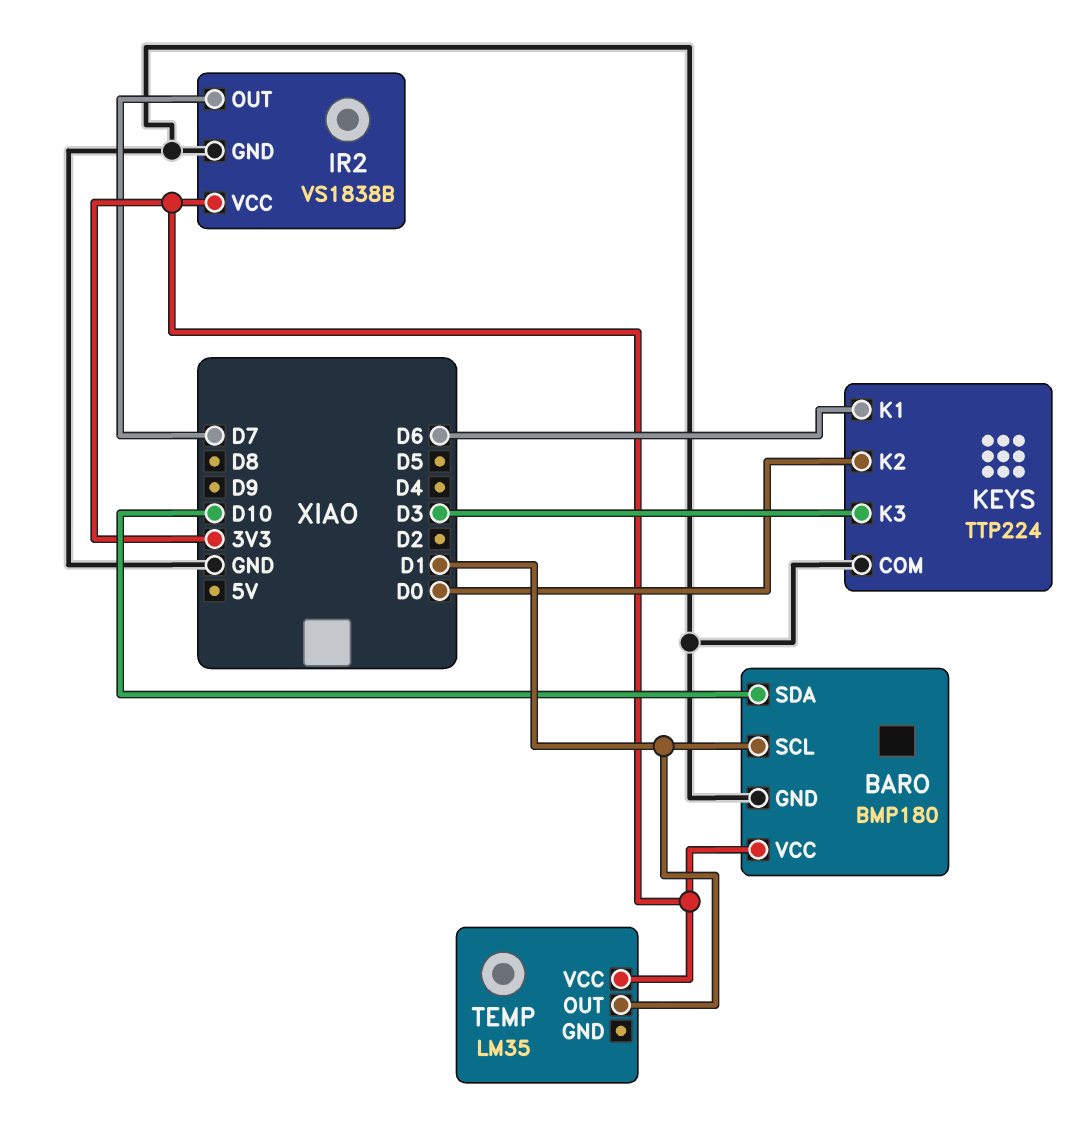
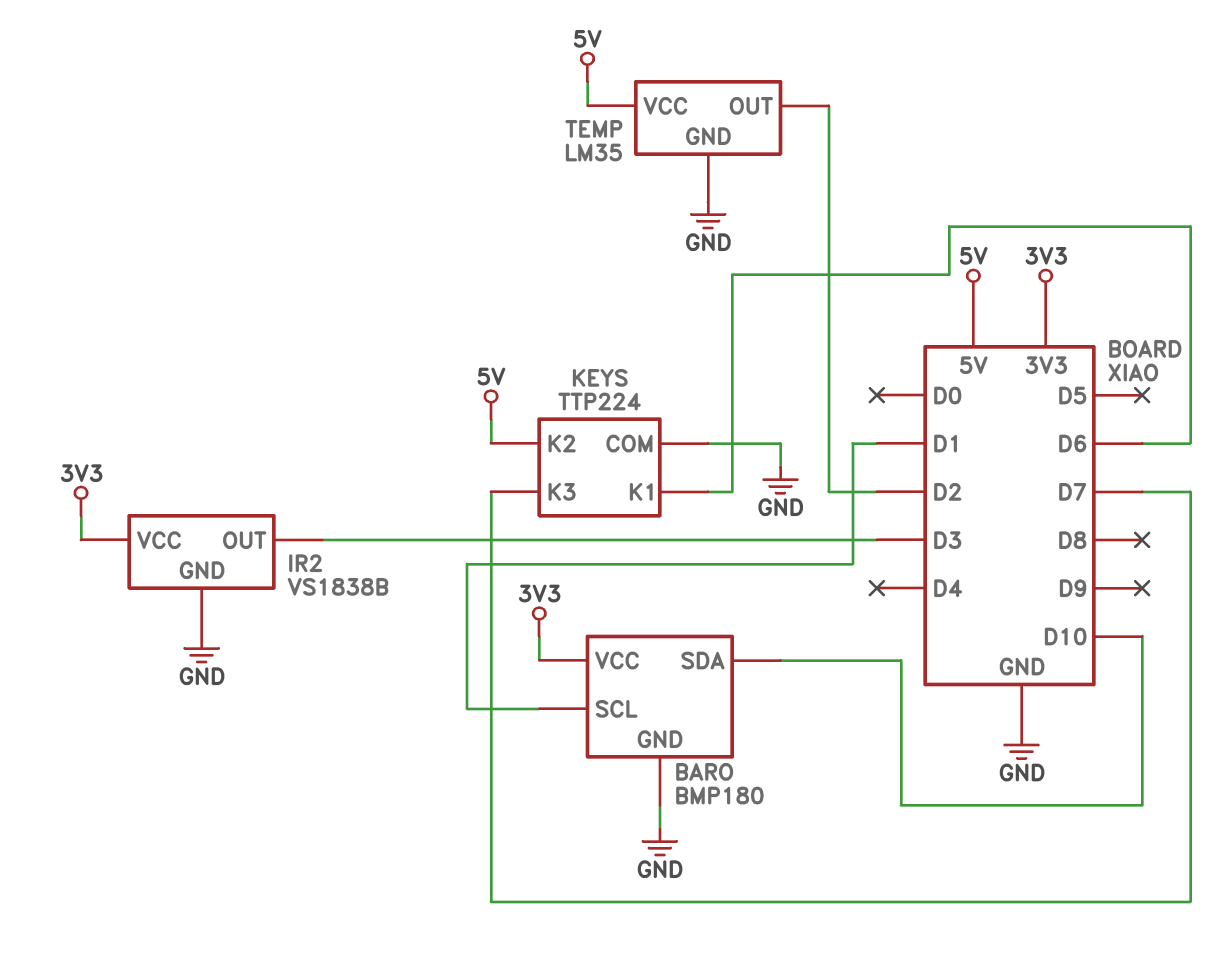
IR2 pin OUT: D7 -> D3
KEYS pin K2: D0 -> 5V
KEYS pin K3: D3 -> D7
TEMP pin GND: none -> GND
TEMP pin OUT: D1 -> D2
TEMP pin VCC: 3V3 -> 5V

